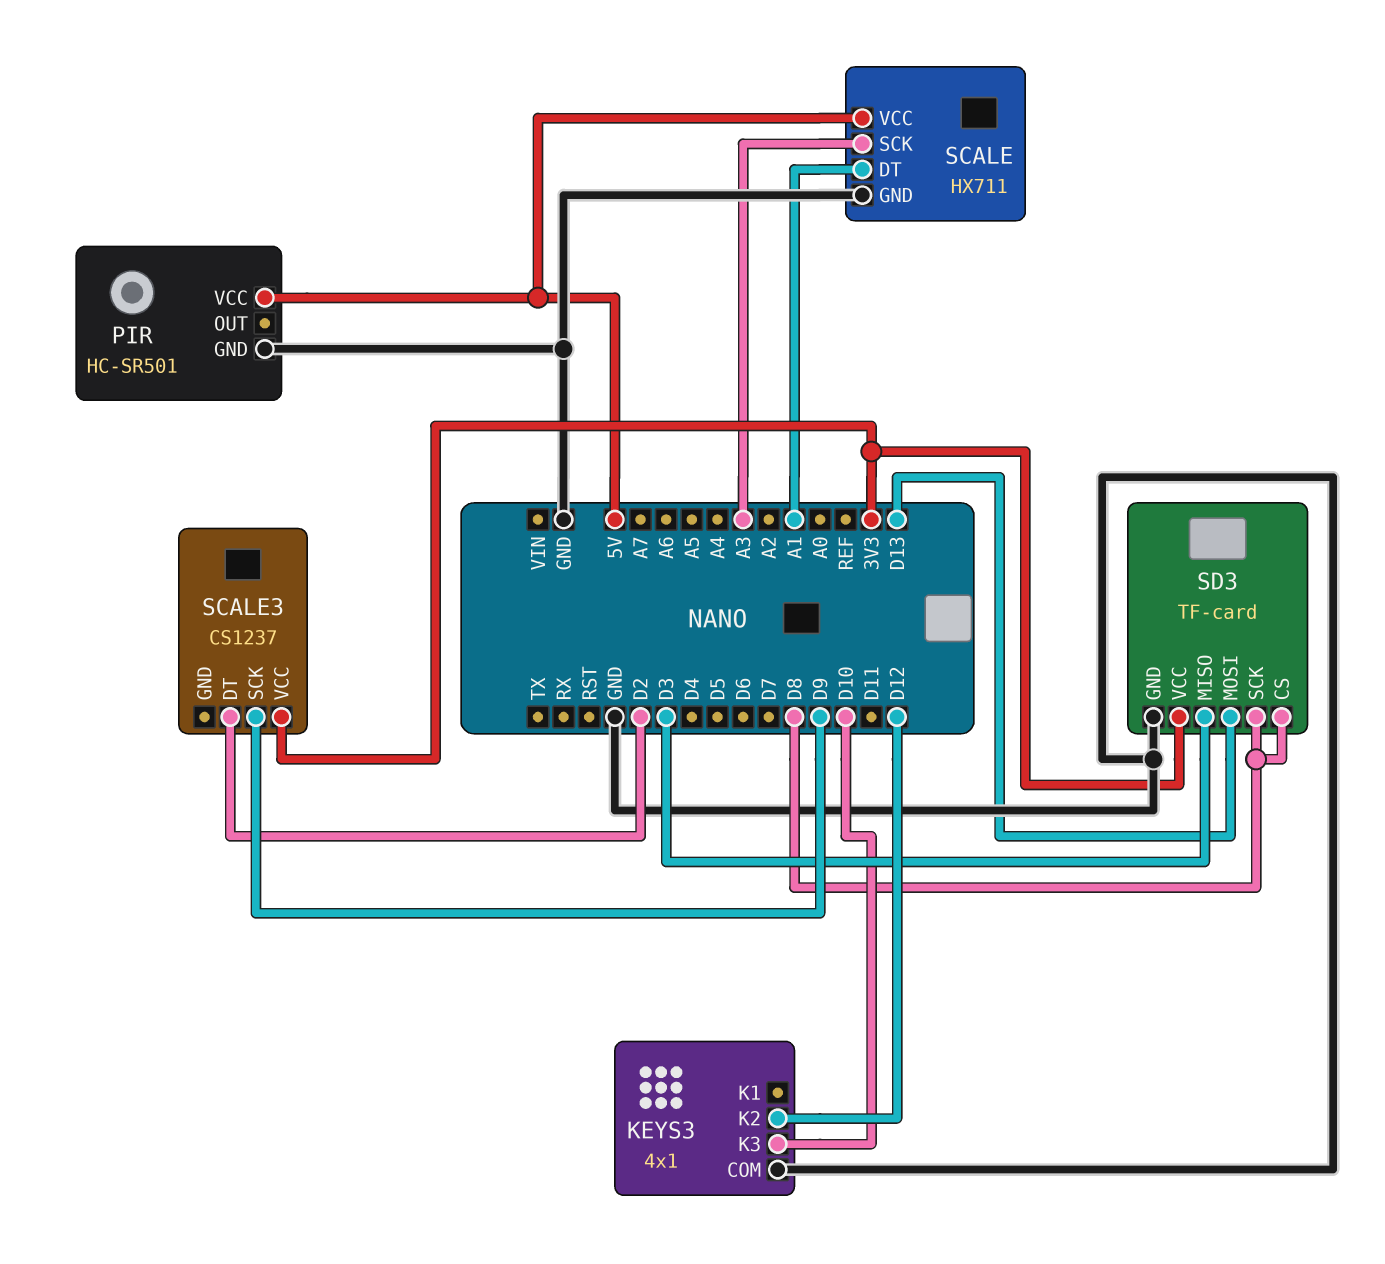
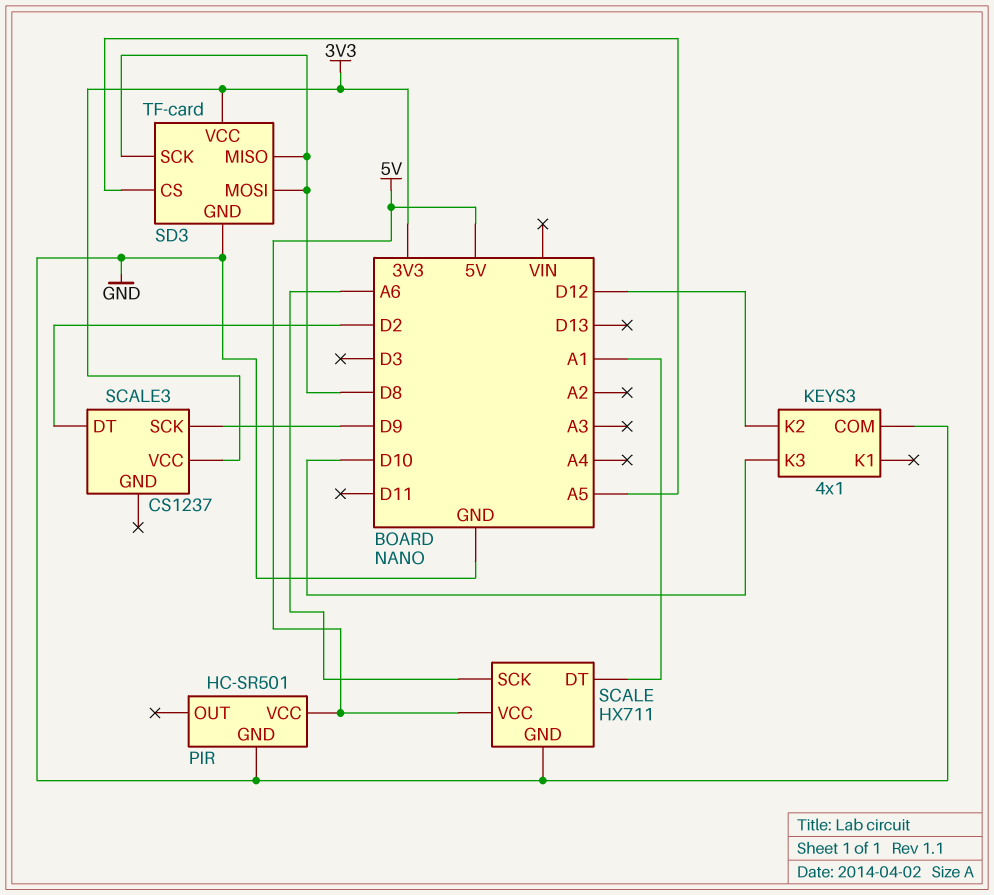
SCALE pin SCK: A3 -> A6
SD3 pin CS: D8 -> A5
SD3 pin MISO: D3 -> D8
SD3 pin MOSI: D13 -> D8

